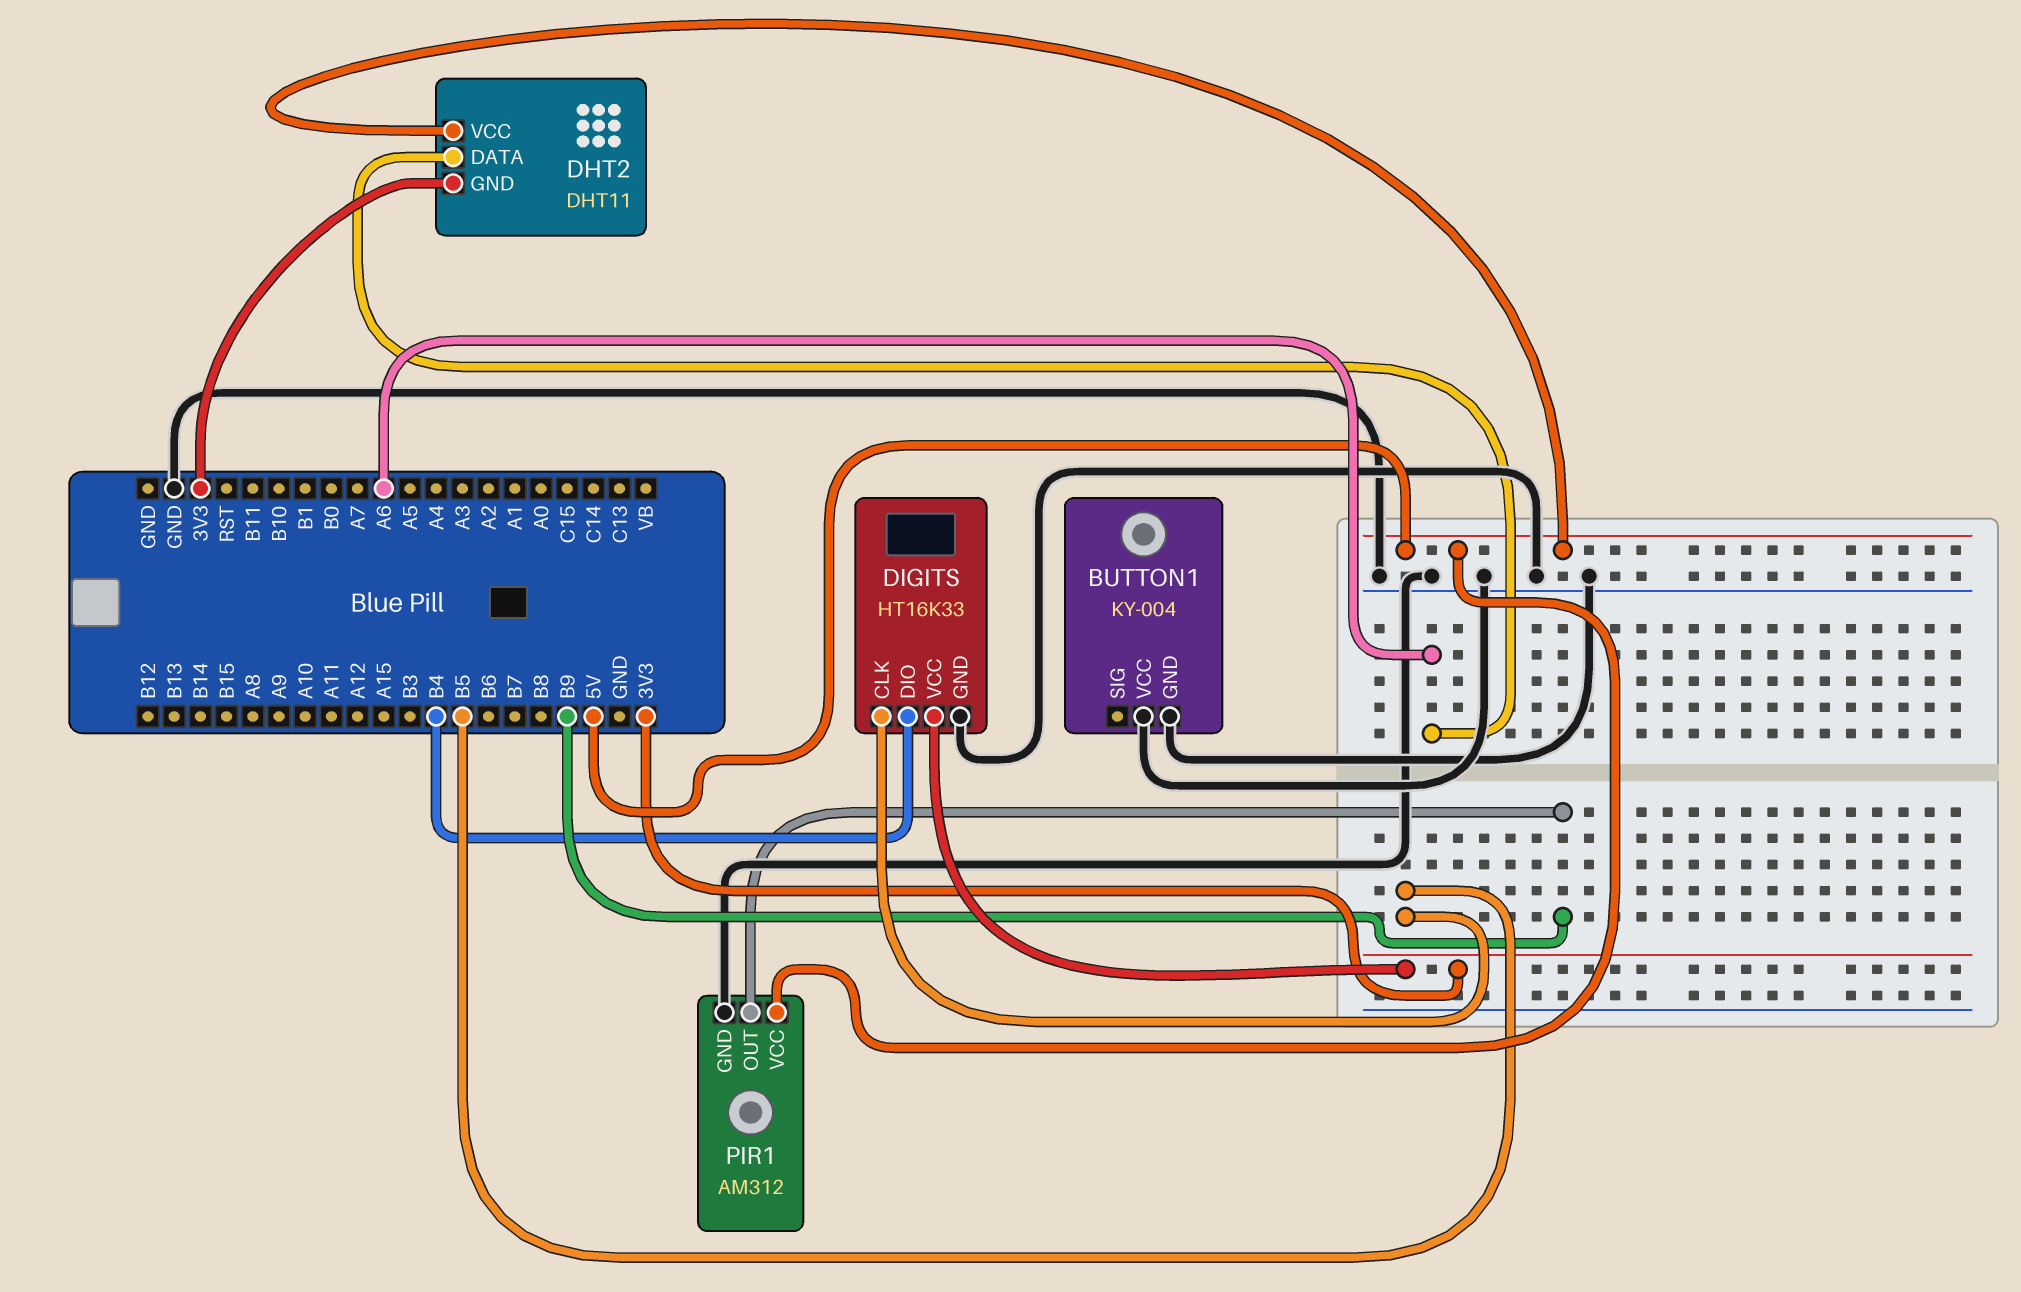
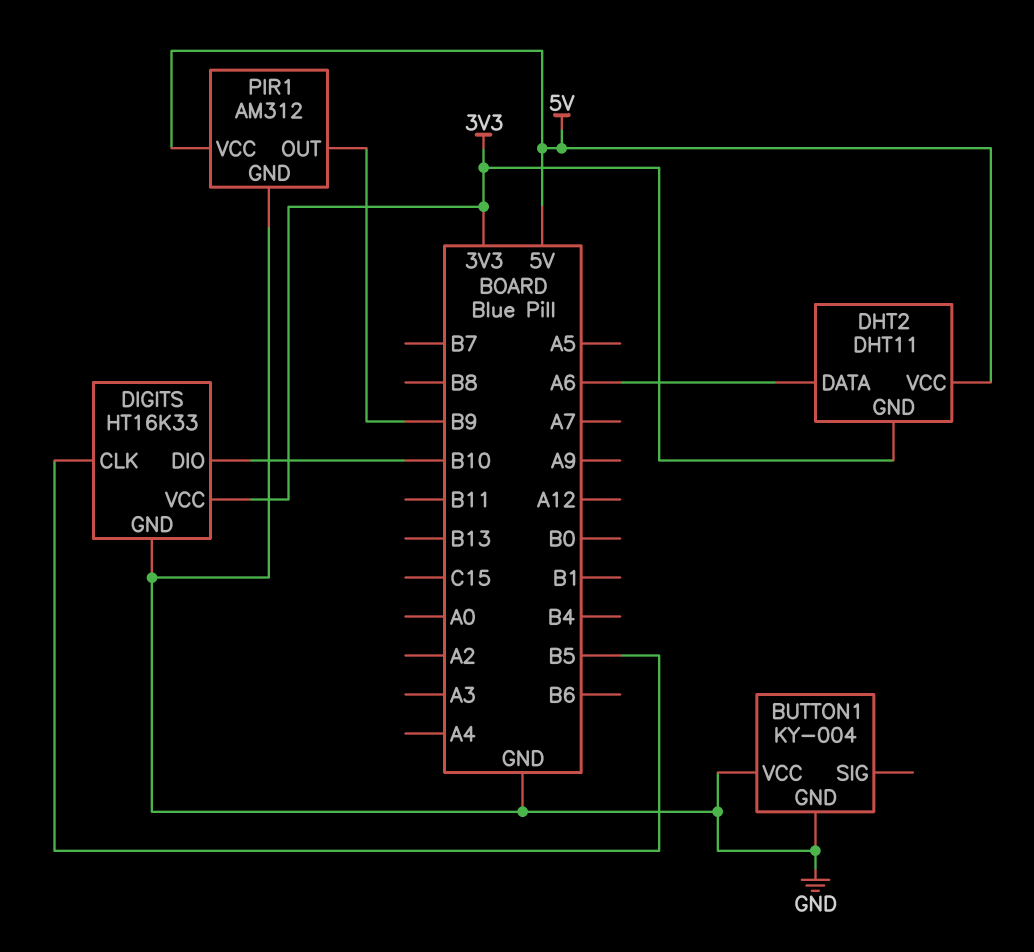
DIGITS pin DIO: B4 -> B10

